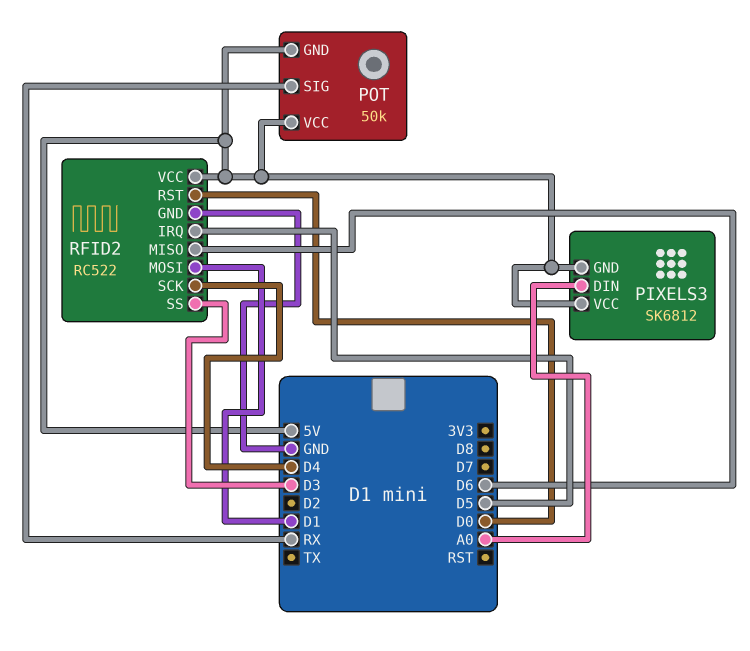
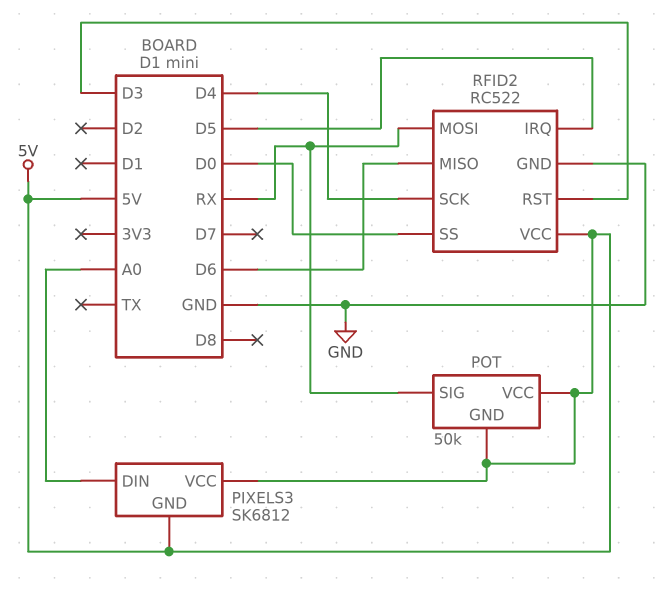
RFID2 pin MOSI: D1 -> RX
RFID2 pin RST: D0 -> D3
RFID2 pin SS: D3 -> D0

